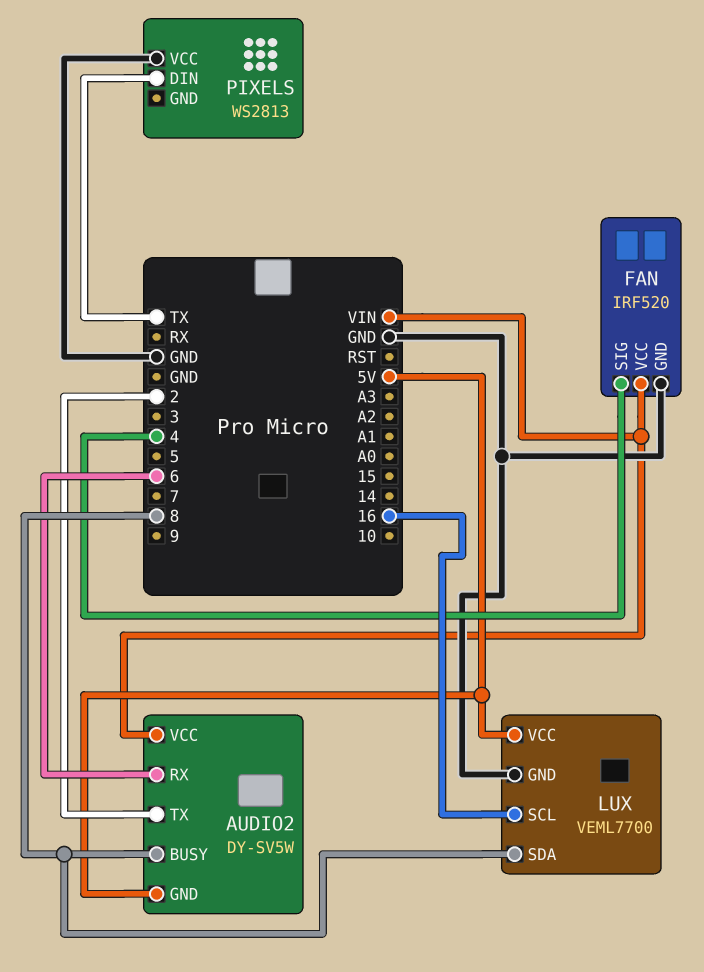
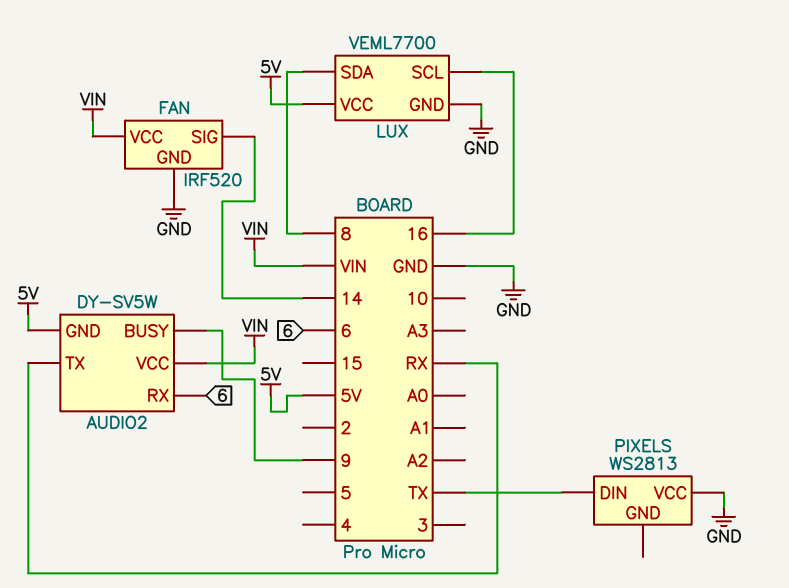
AUDIO2 pin BUSY: 8 -> 9
AUDIO2 pin TX: 2 -> RX
FAN pin SIG: 4 -> 14

